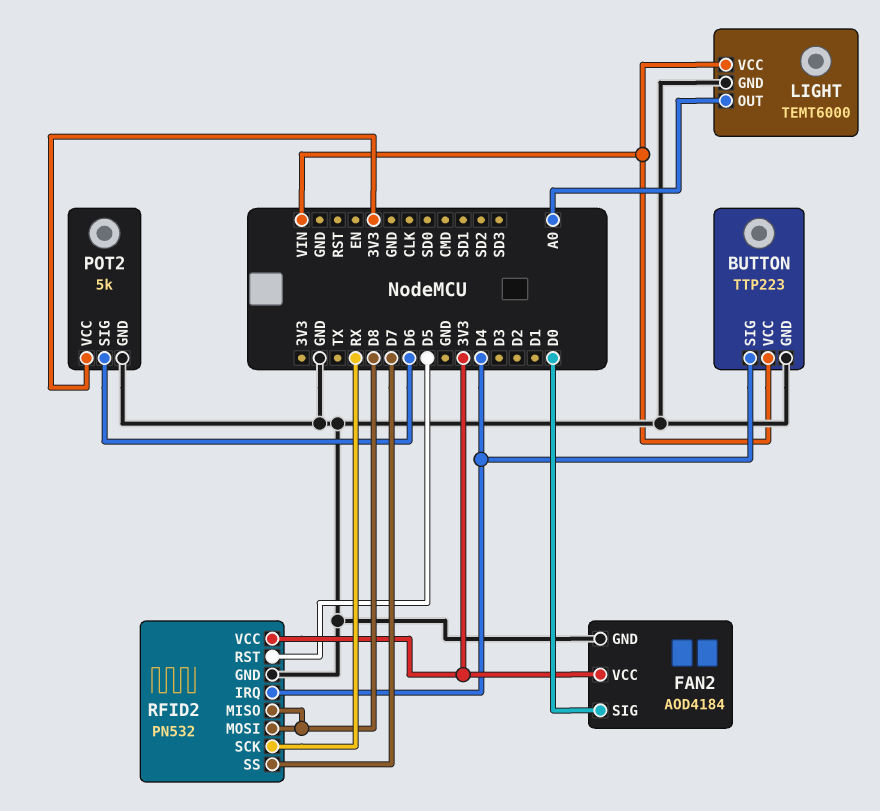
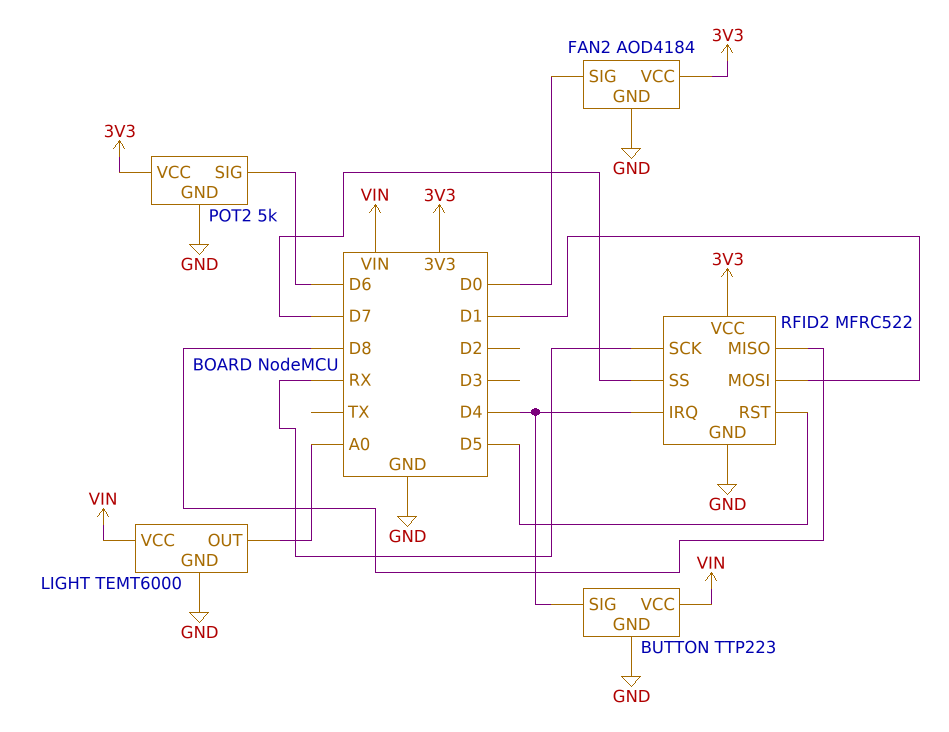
RFID2: PN532 -> MFRC522
RFID2 pin MOSI: D8 -> D1

